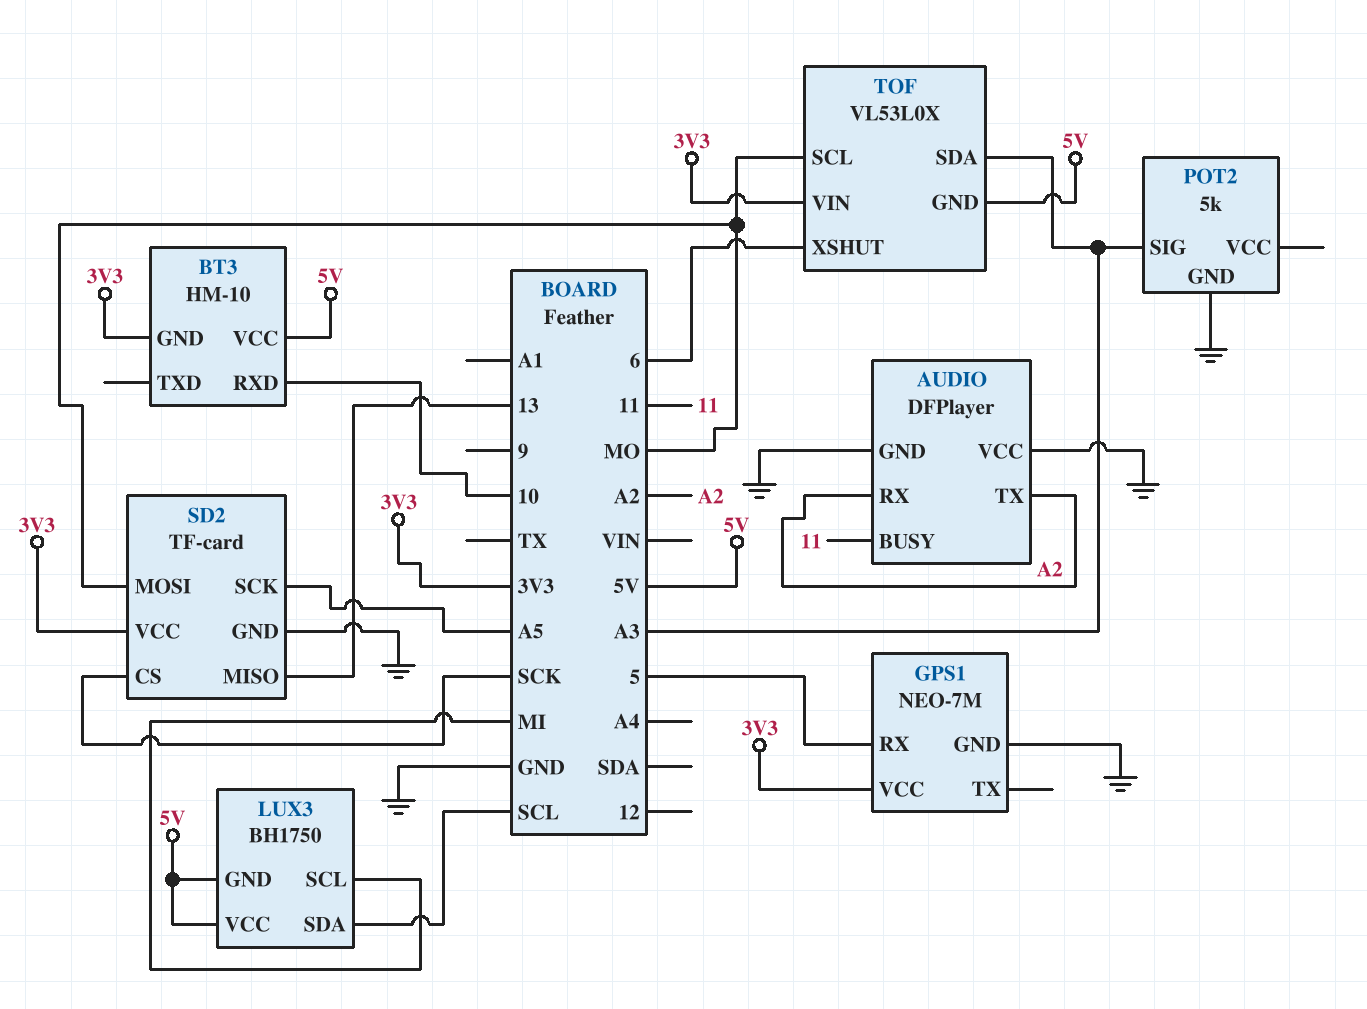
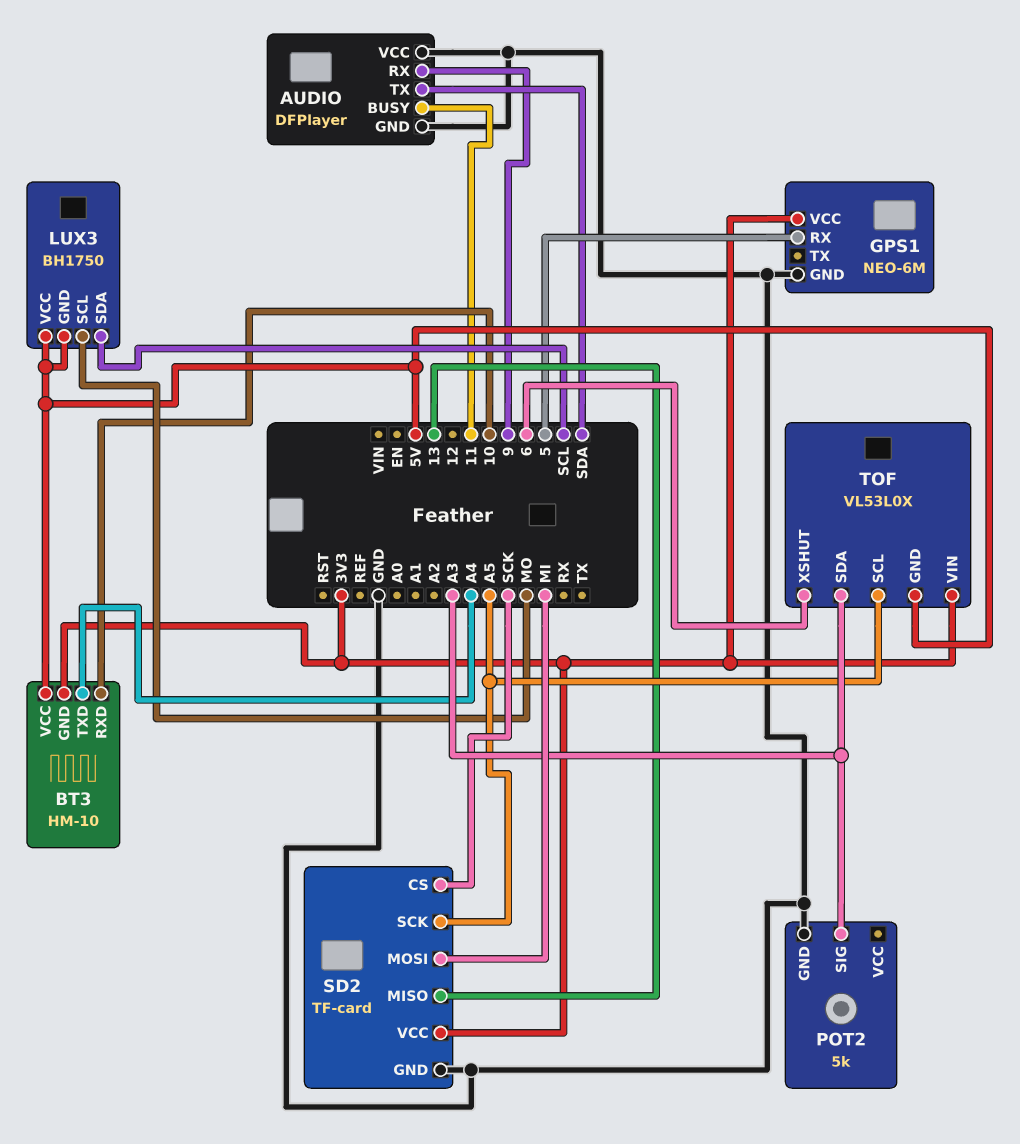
AUDIO pin RX: A2 -> 9
AUDIO pin TX: A2 -> SDA
BT3 pin TXD: none -> A4
GPS1: NEO-7M -> NEO-6M
LUX3 pin SCL: MI -> MO
SD2 pin MOSI: MO -> MI
TOF pin SCL: MO -> A5

